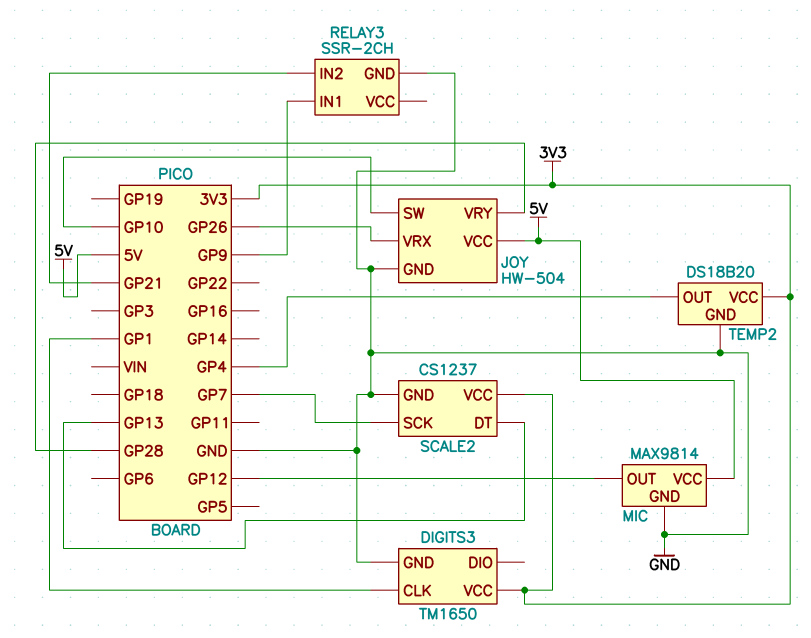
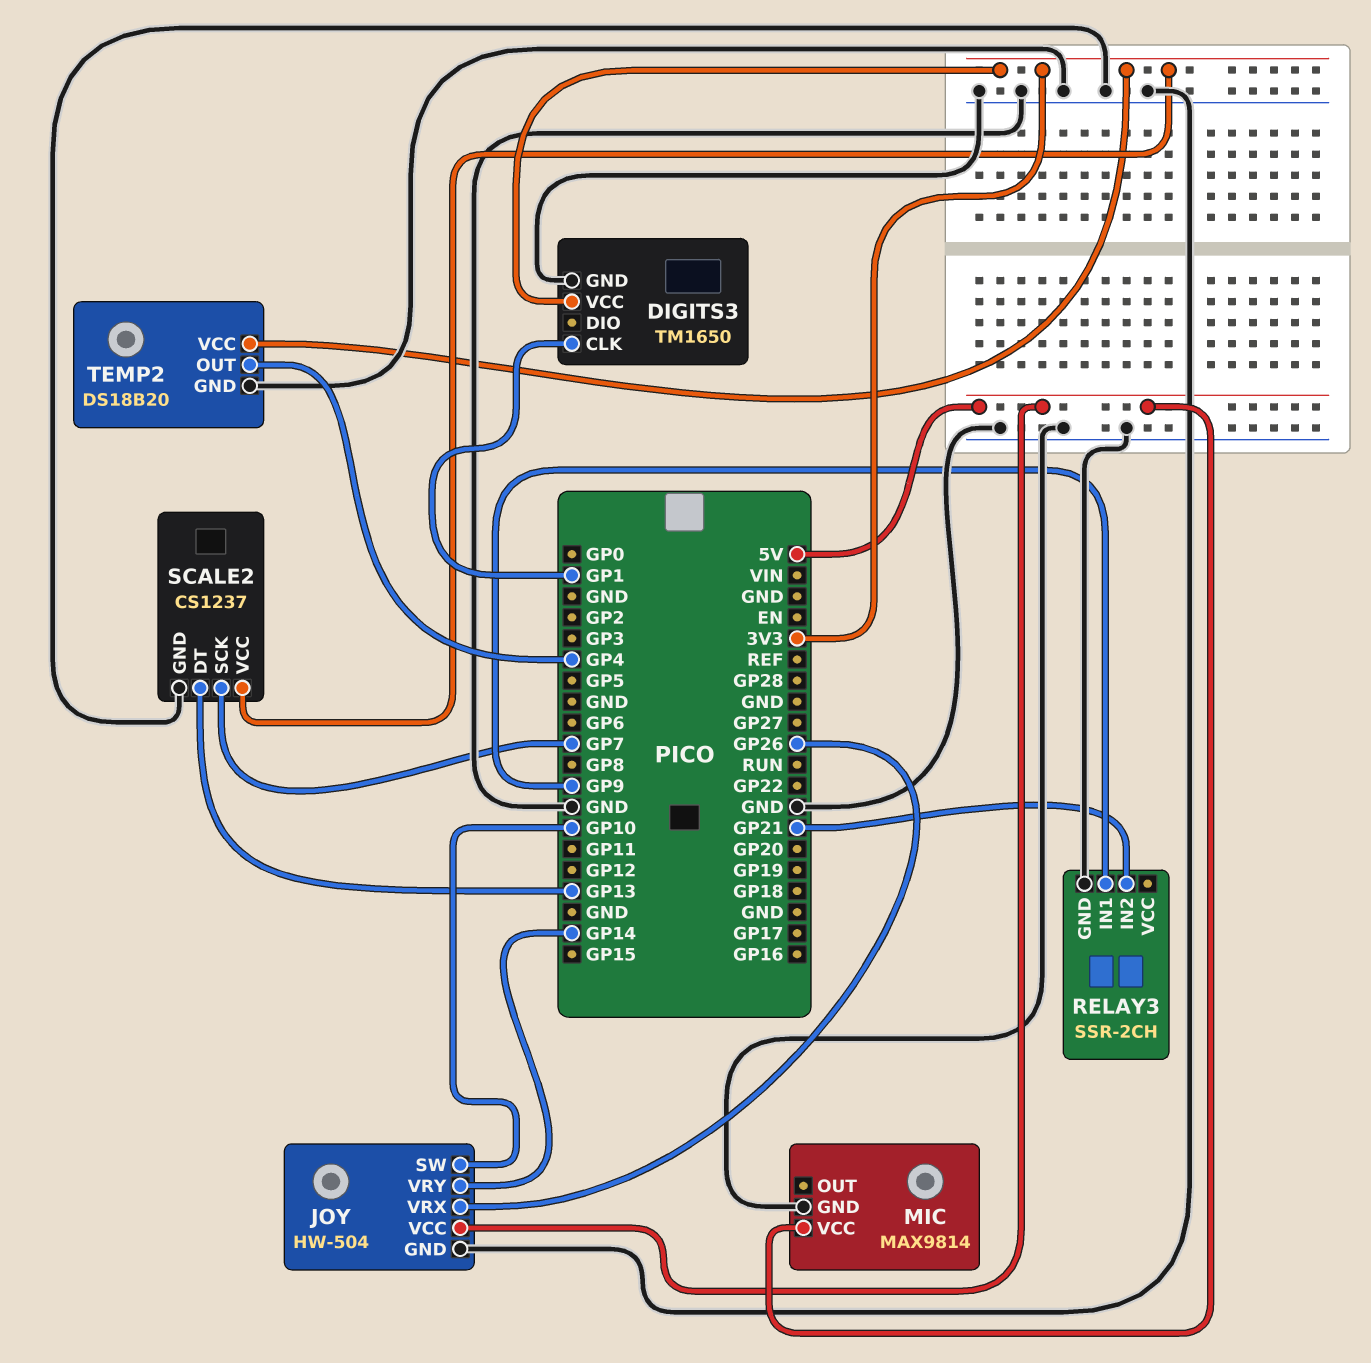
JOY pin VRY: GP28 -> GP14
MIC pin OUT: GP12 -> none

